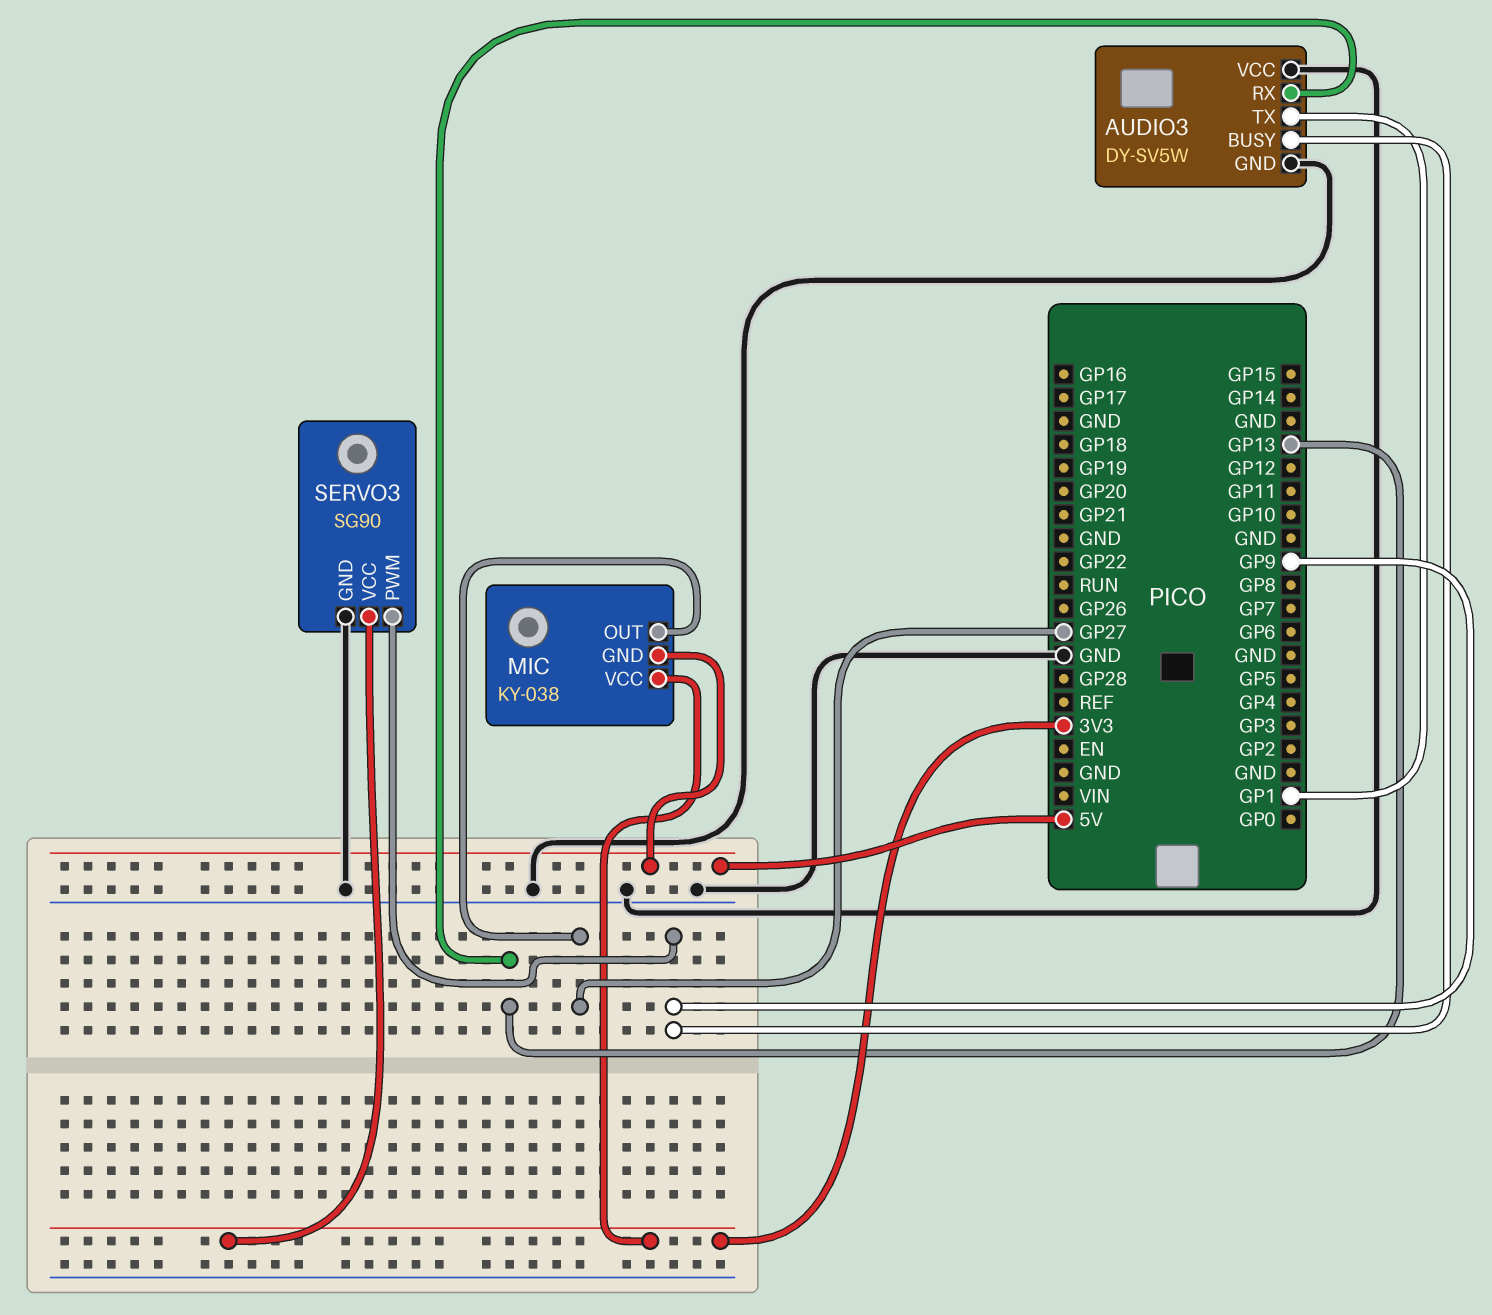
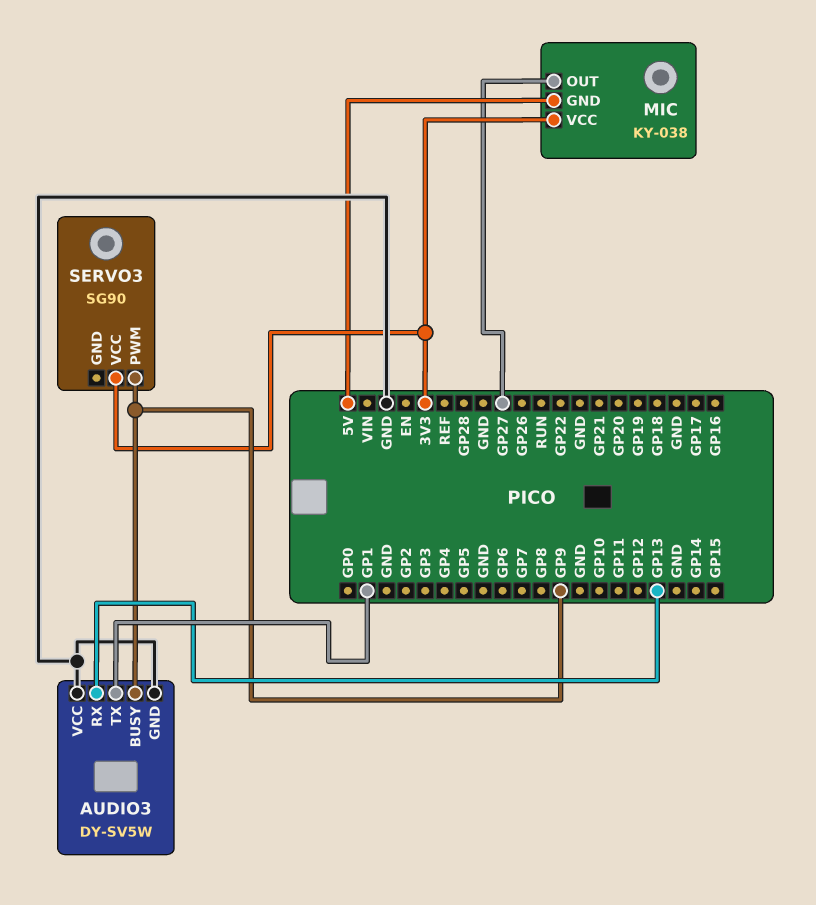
SERVO3 pin GND: GND -> none

